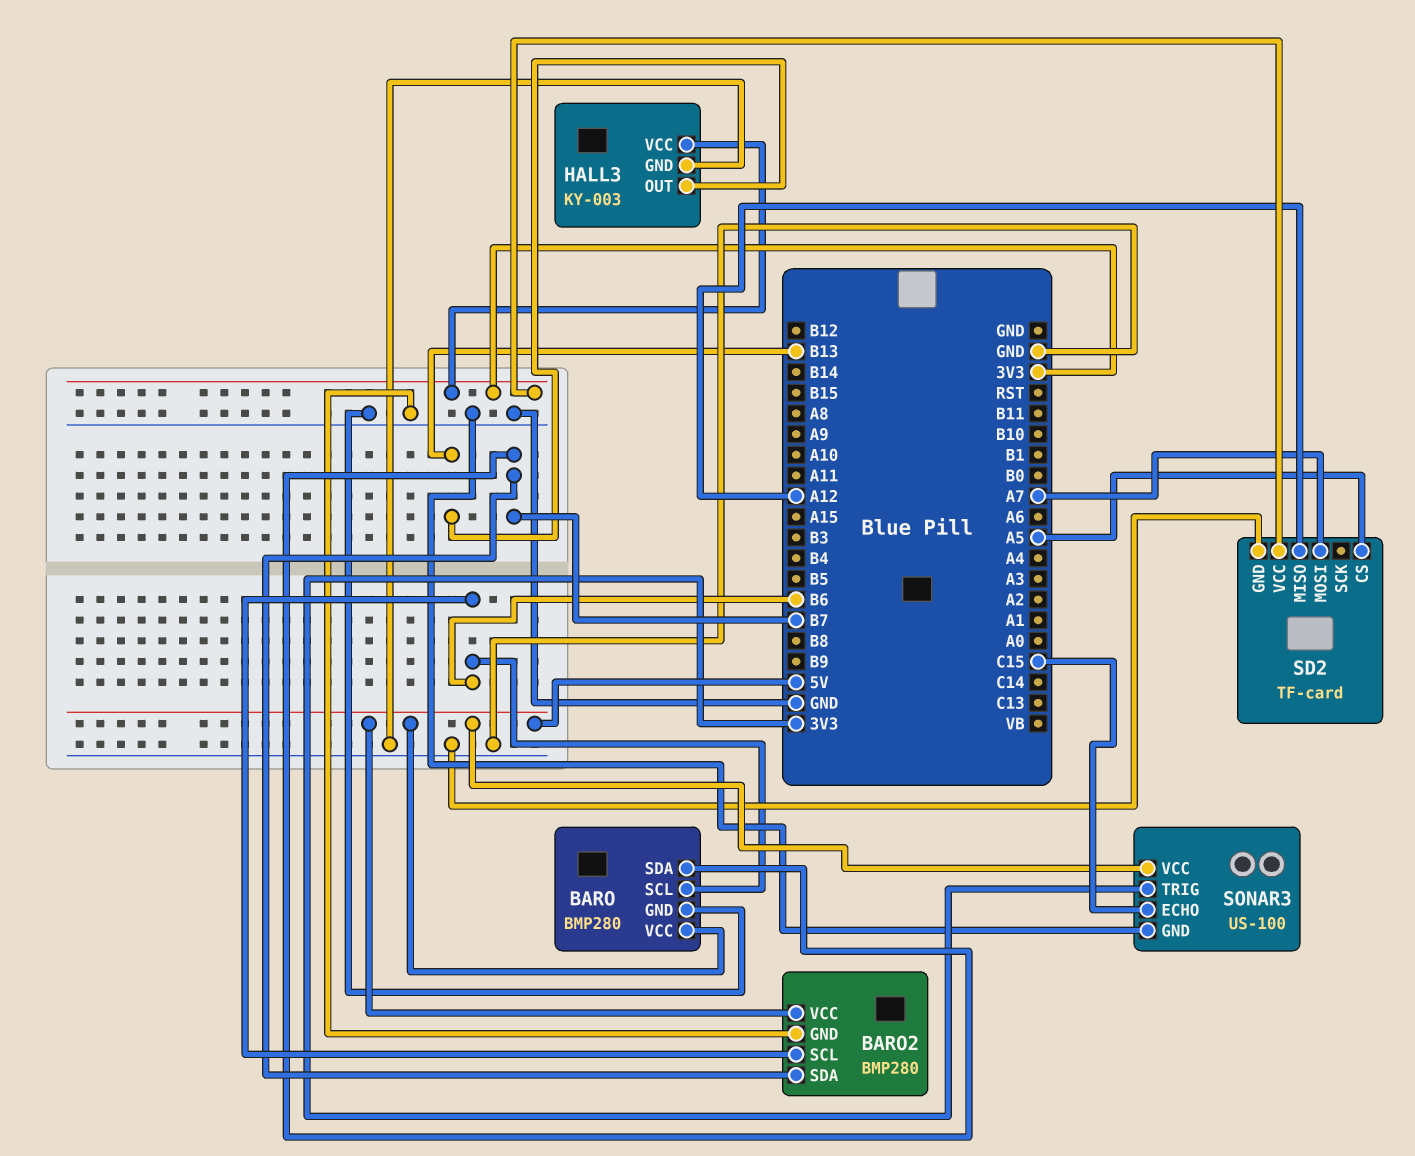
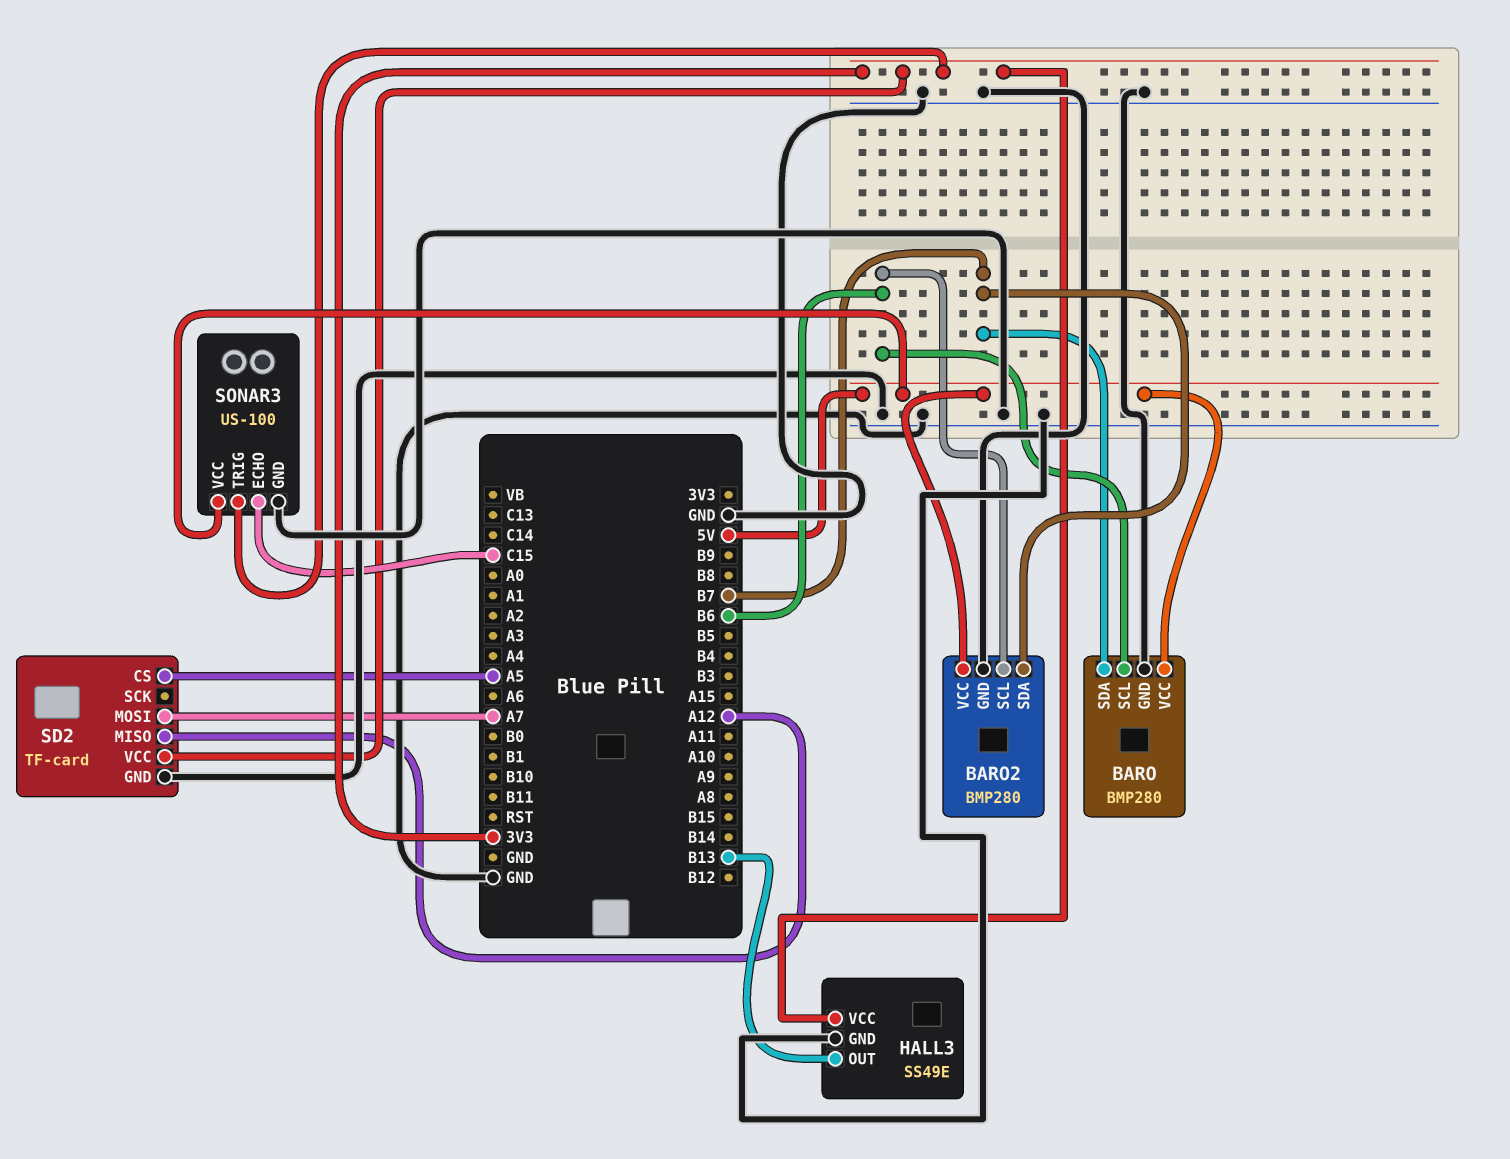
HALL3: KY-003 -> SS49E

